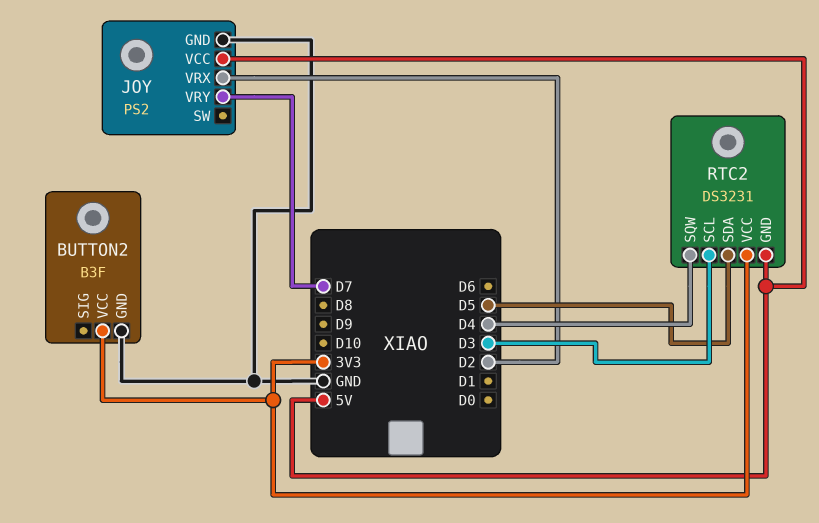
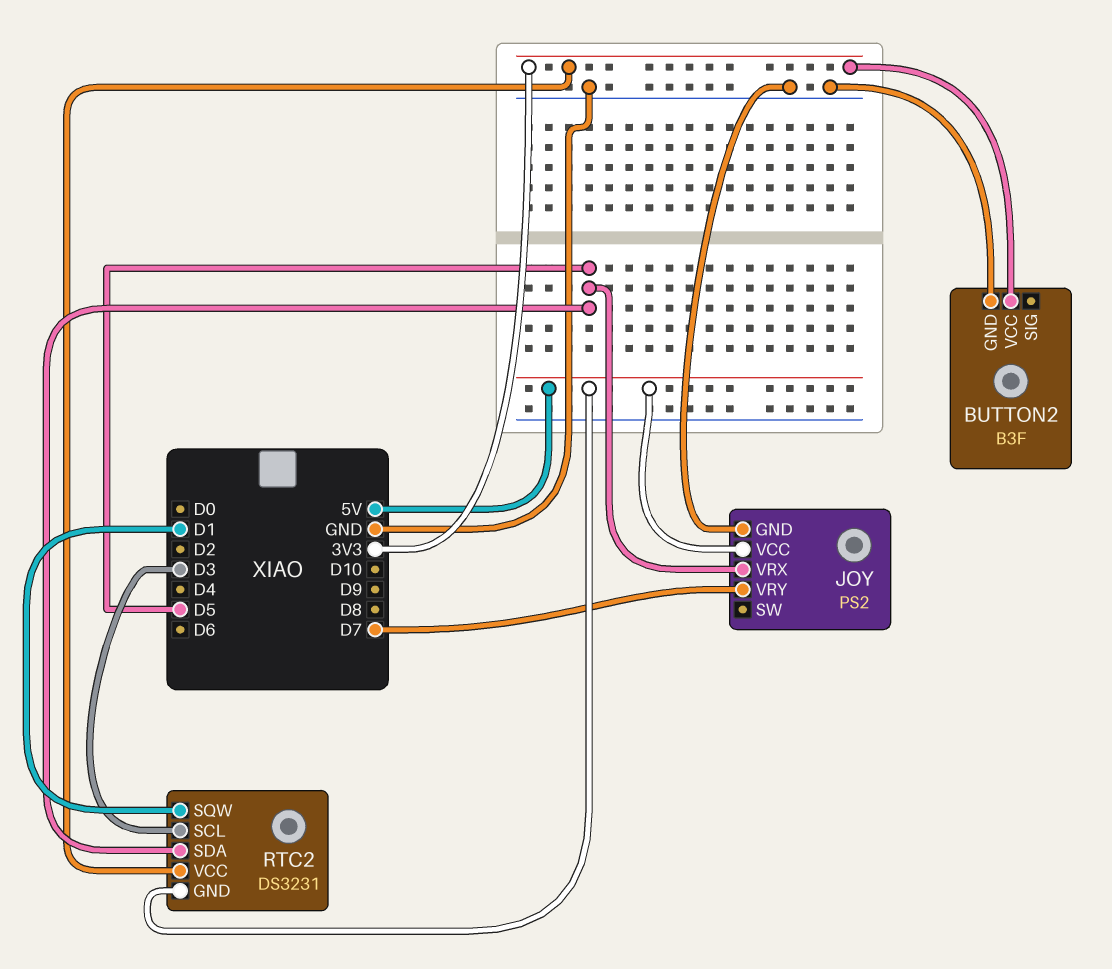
JOY pin VRX: D2 -> D5
RTC2 pin SQW: D4 -> D1

